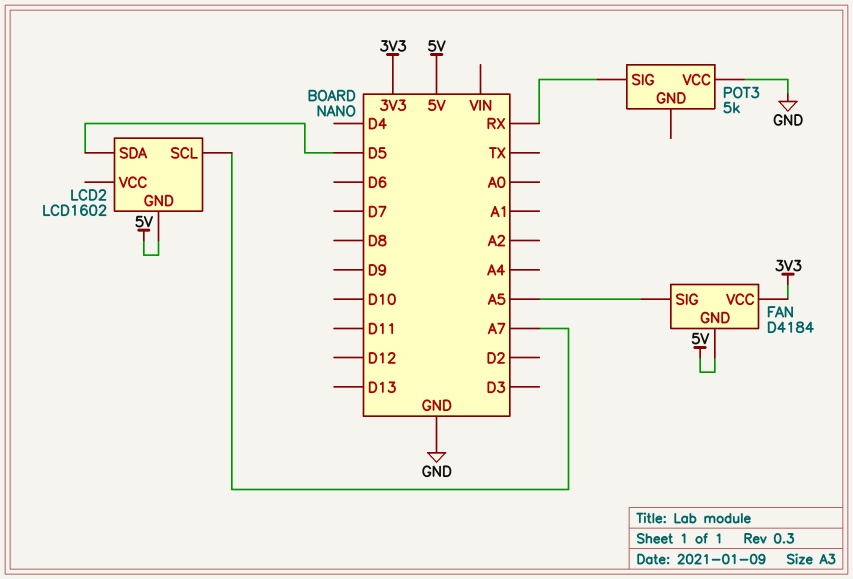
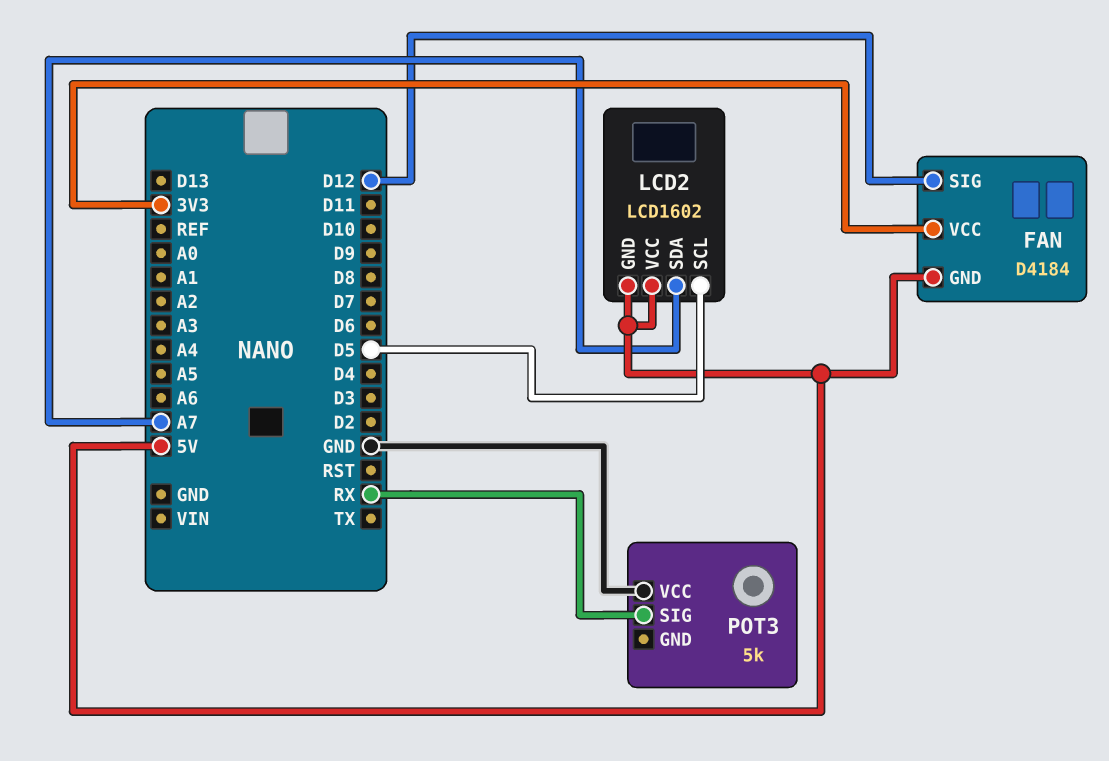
FAN pin SIG: A5 -> D12
LCD2 pin SCL: A7 -> D5
LCD2 pin SDA: D5 -> A7
LCD2 pin VCC: none -> 5V

